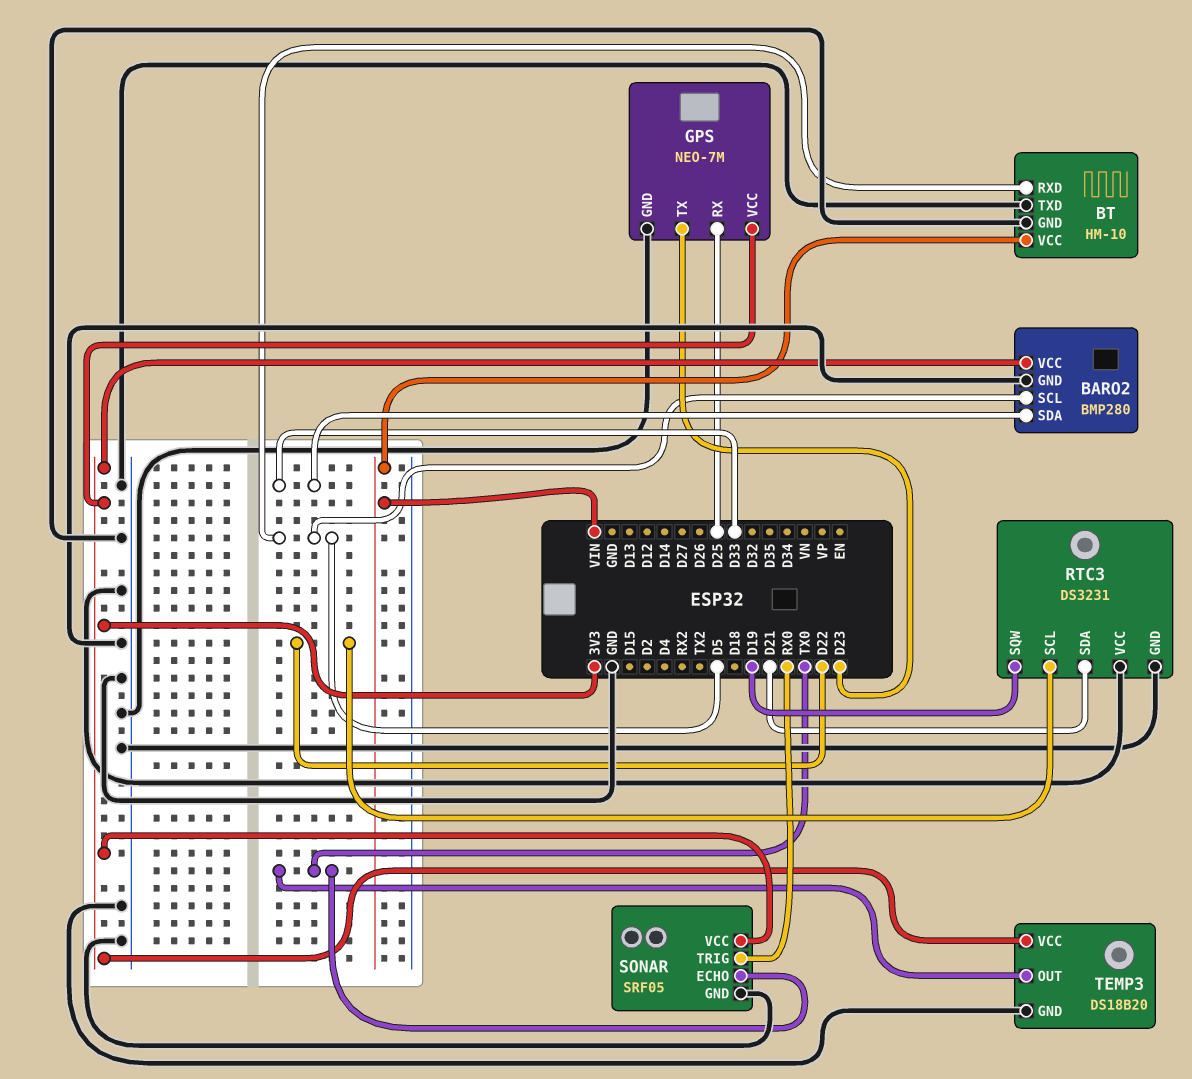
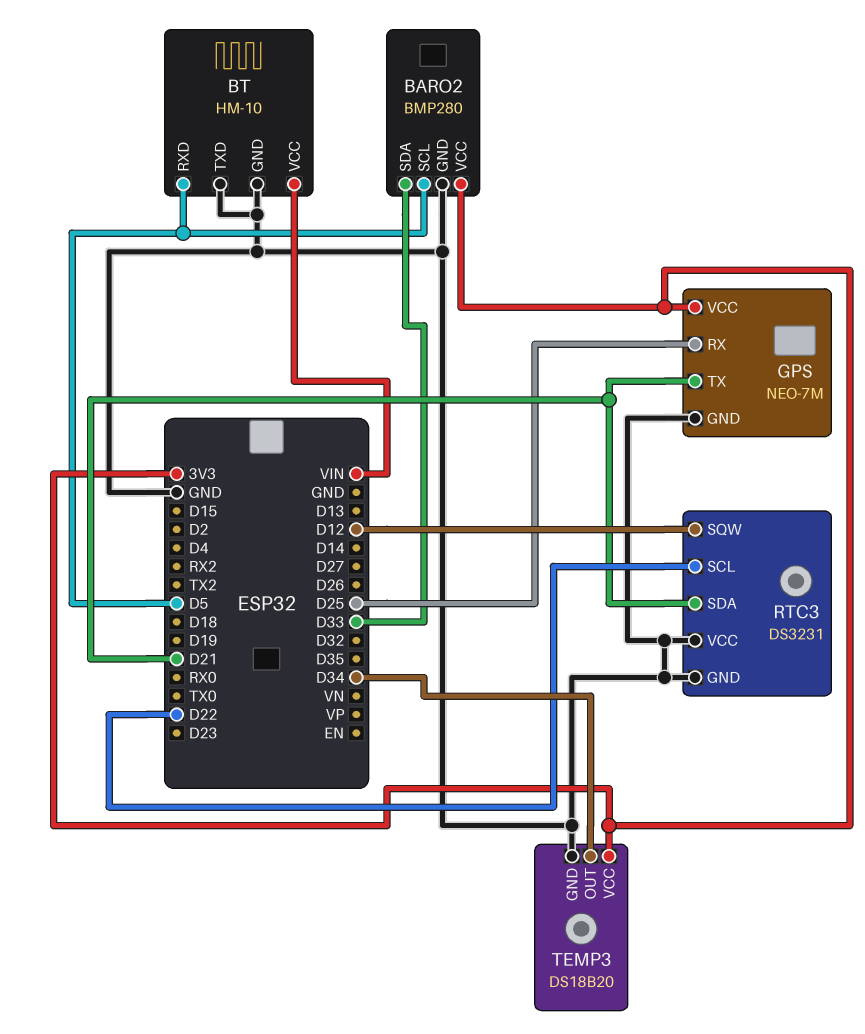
GPS pin TX: D23 -> D21
RTC3 pin SQW: D19 -> D12
SONAR: SRF05 -> none
SONAR pin ECHO: TX0 -> none
SONAR pin GND: GND -> none
SONAR pin TRIG: RX0 -> none
SONAR pin VCC: 3V3 -> none
TEMP3 pin OUT: TX0 -> D34

